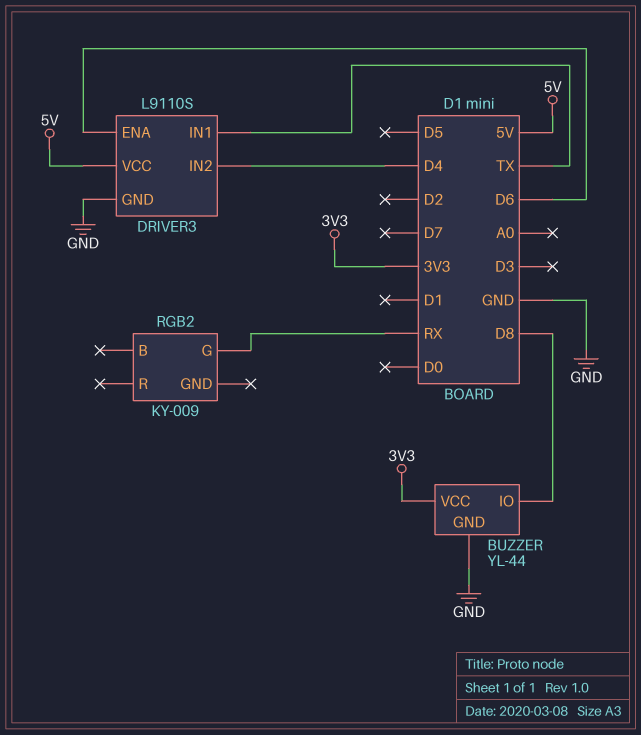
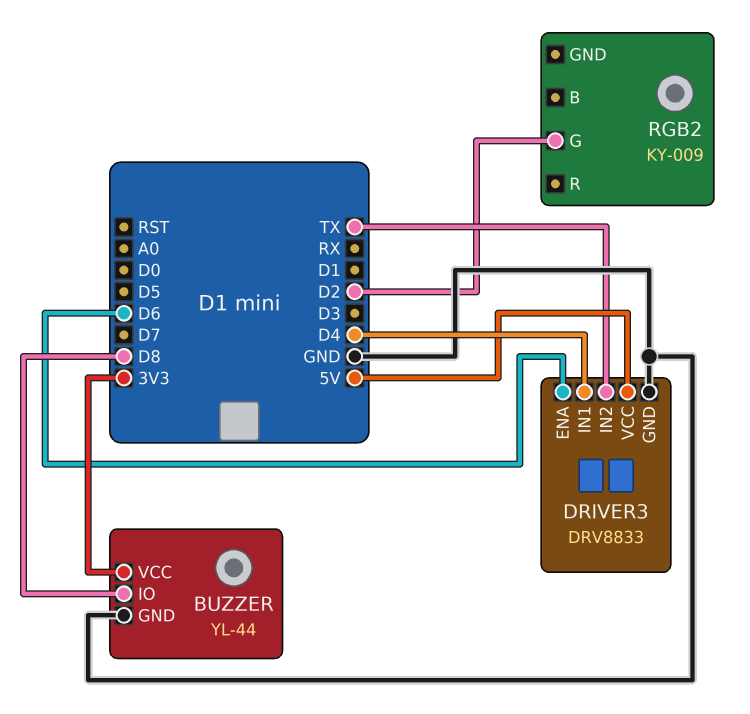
DRIVER3: L9110S -> DRV8833
DRIVER3 pin IN1: TX -> D4
DRIVER3 pin IN2: D4 -> TX
RGB2 pin G: RX -> D2

